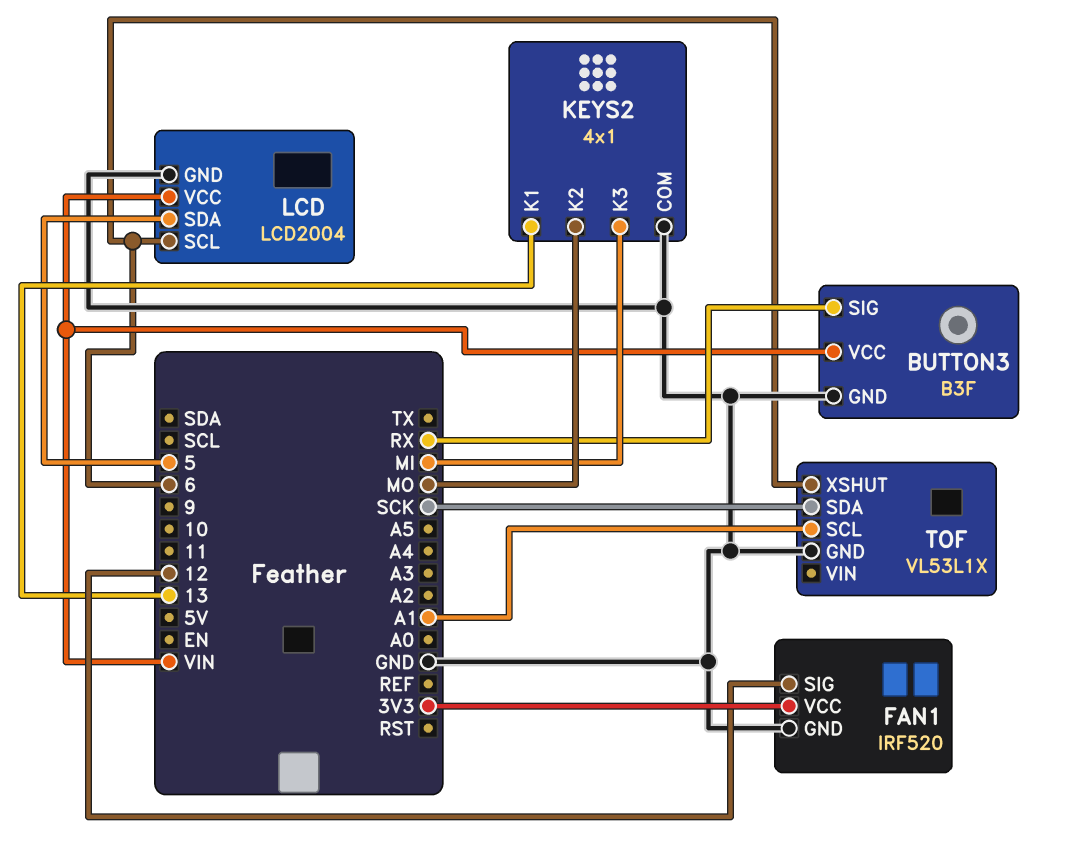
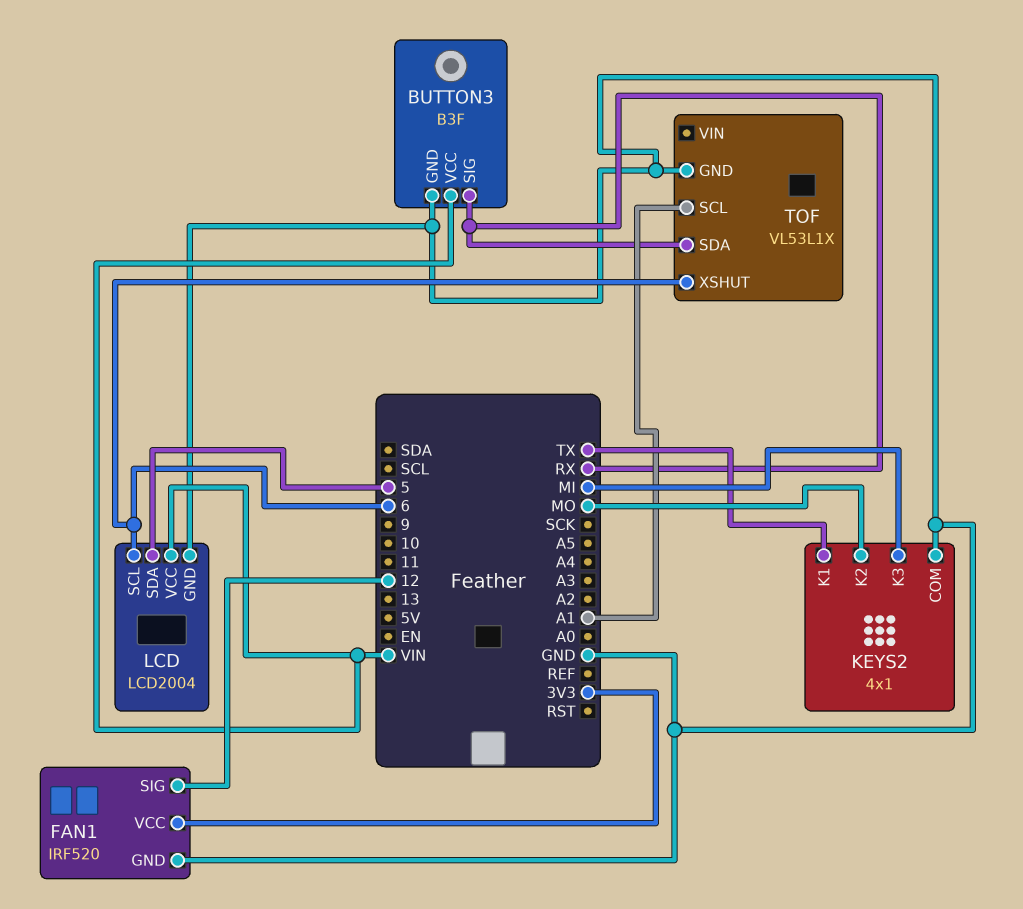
KEYS2 pin K1: 13 -> TX
TOF pin SDA: SCK -> RX

